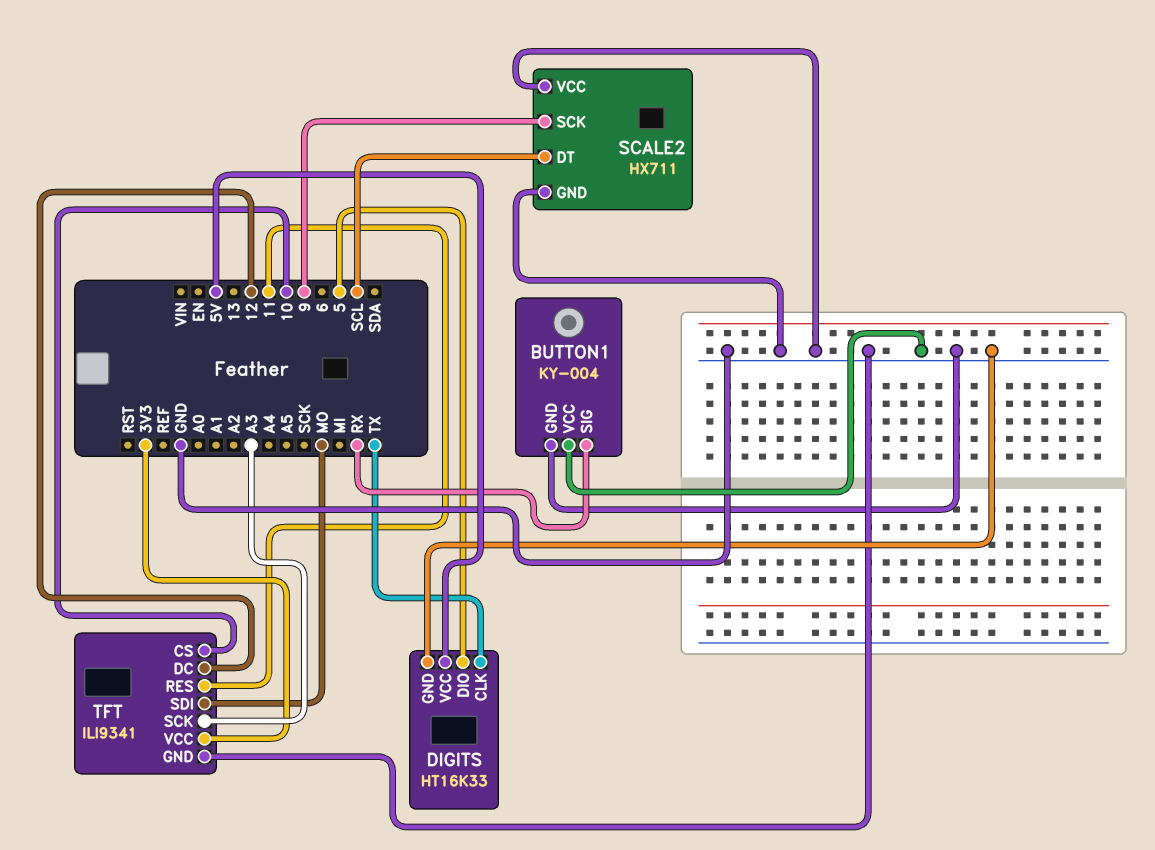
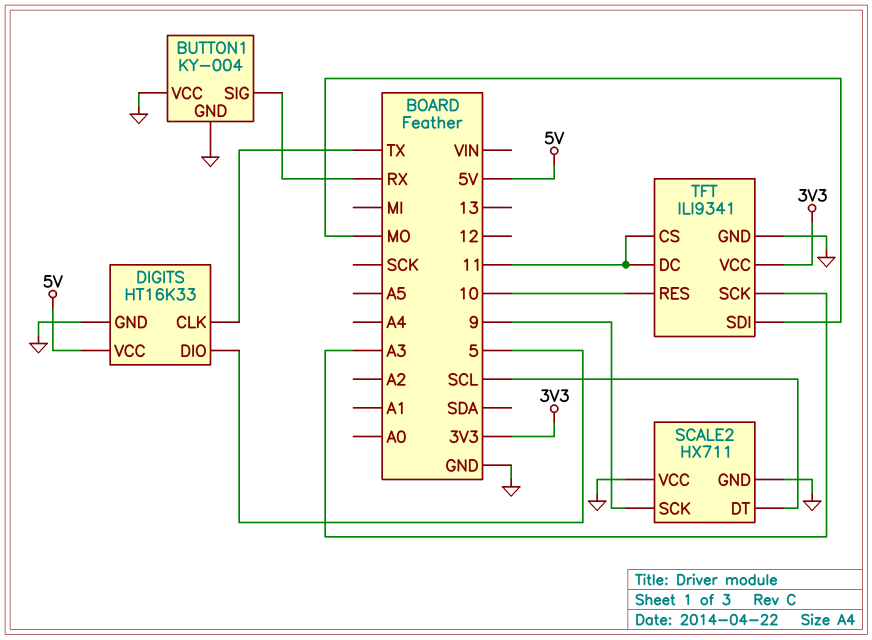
TFT pin CS: 10 -> 11
TFT pin DC: 12 -> 11
TFT pin RES: 11 -> 10

